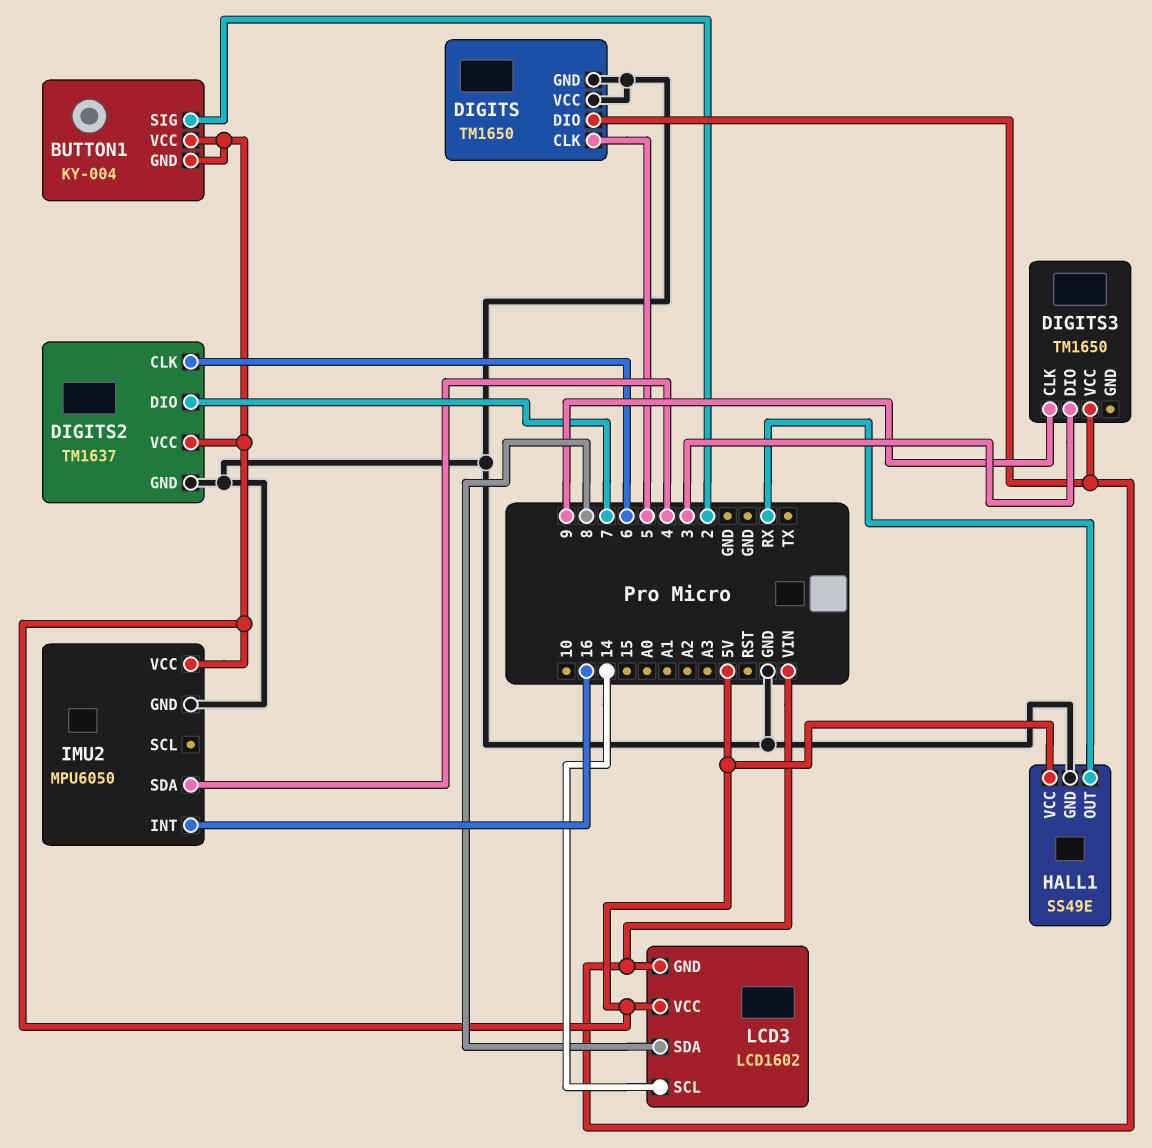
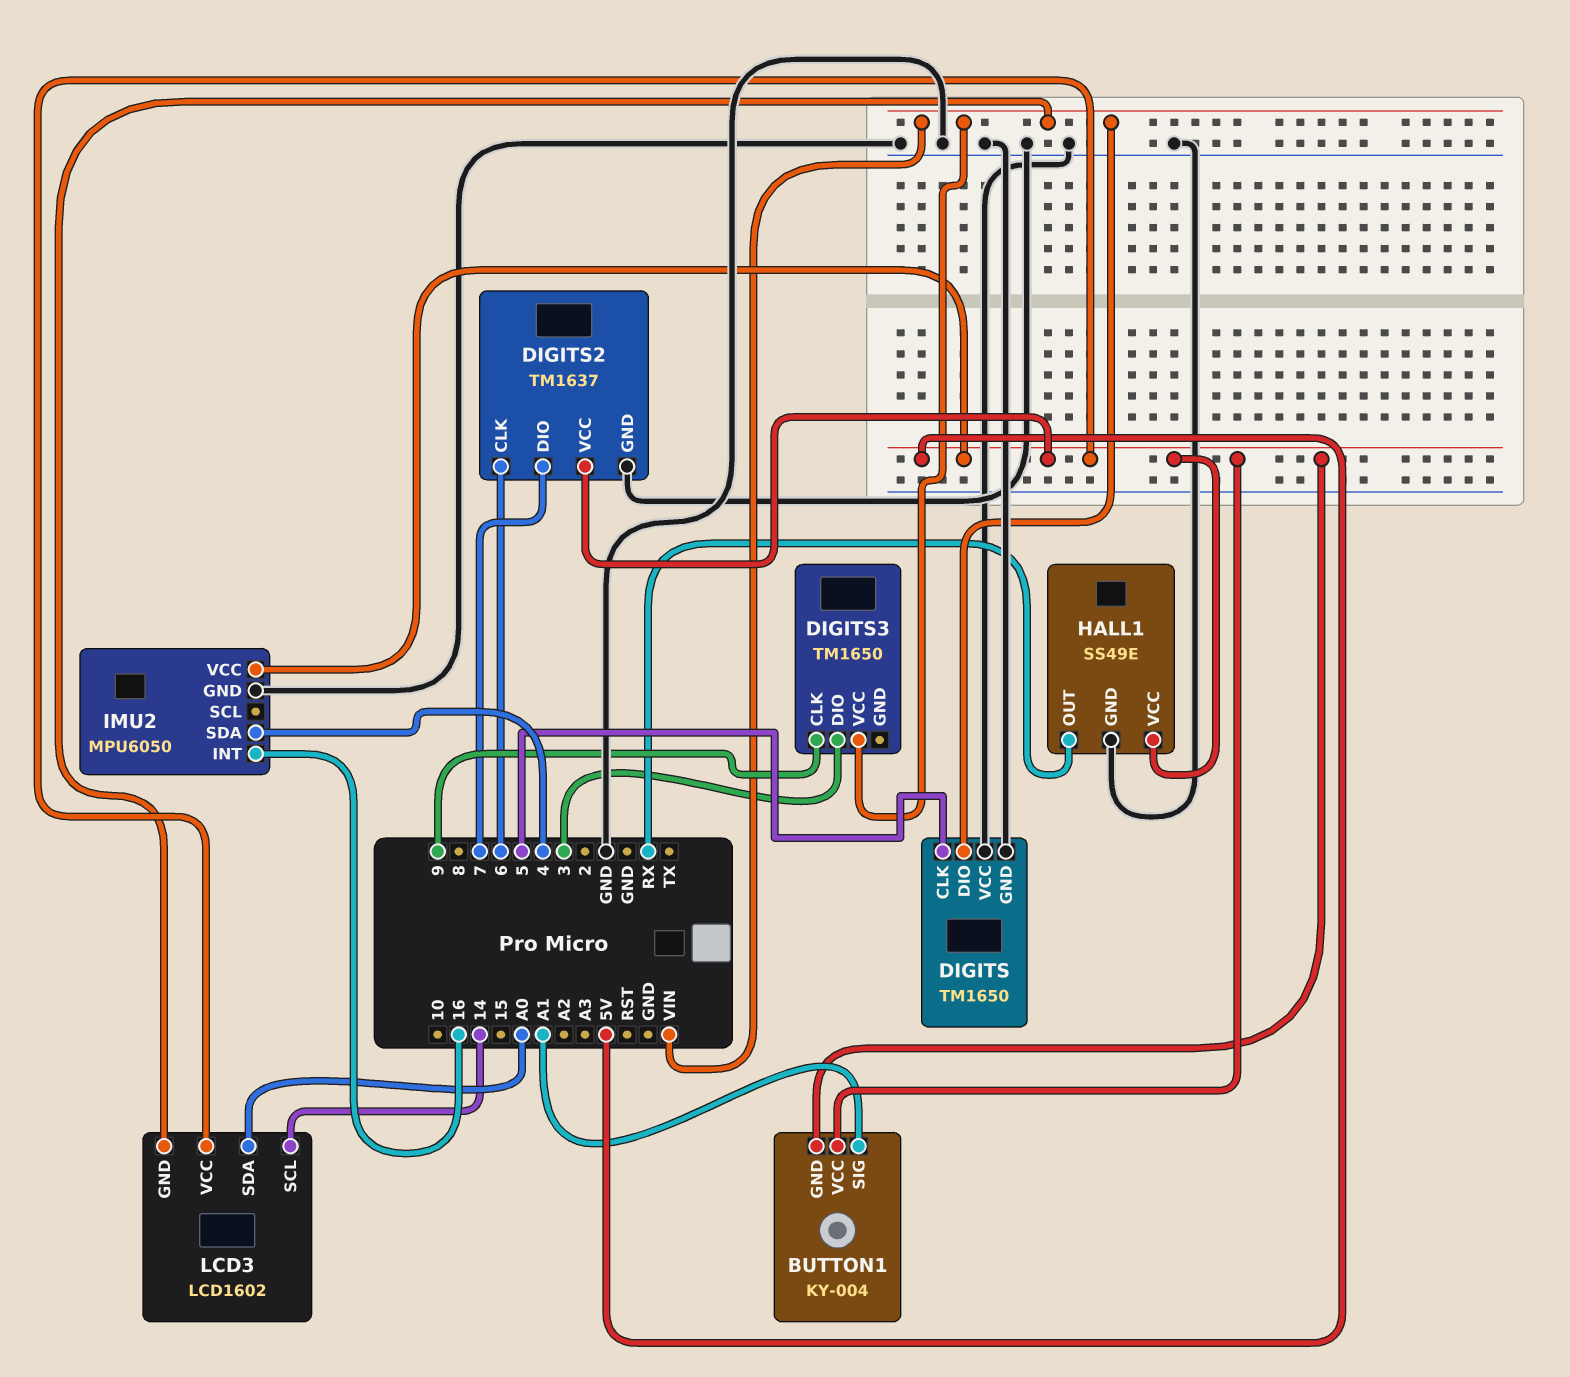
BUTTON1 pin SIG: 2 -> A1
LCD3 pin SDA: 8 -> A0

